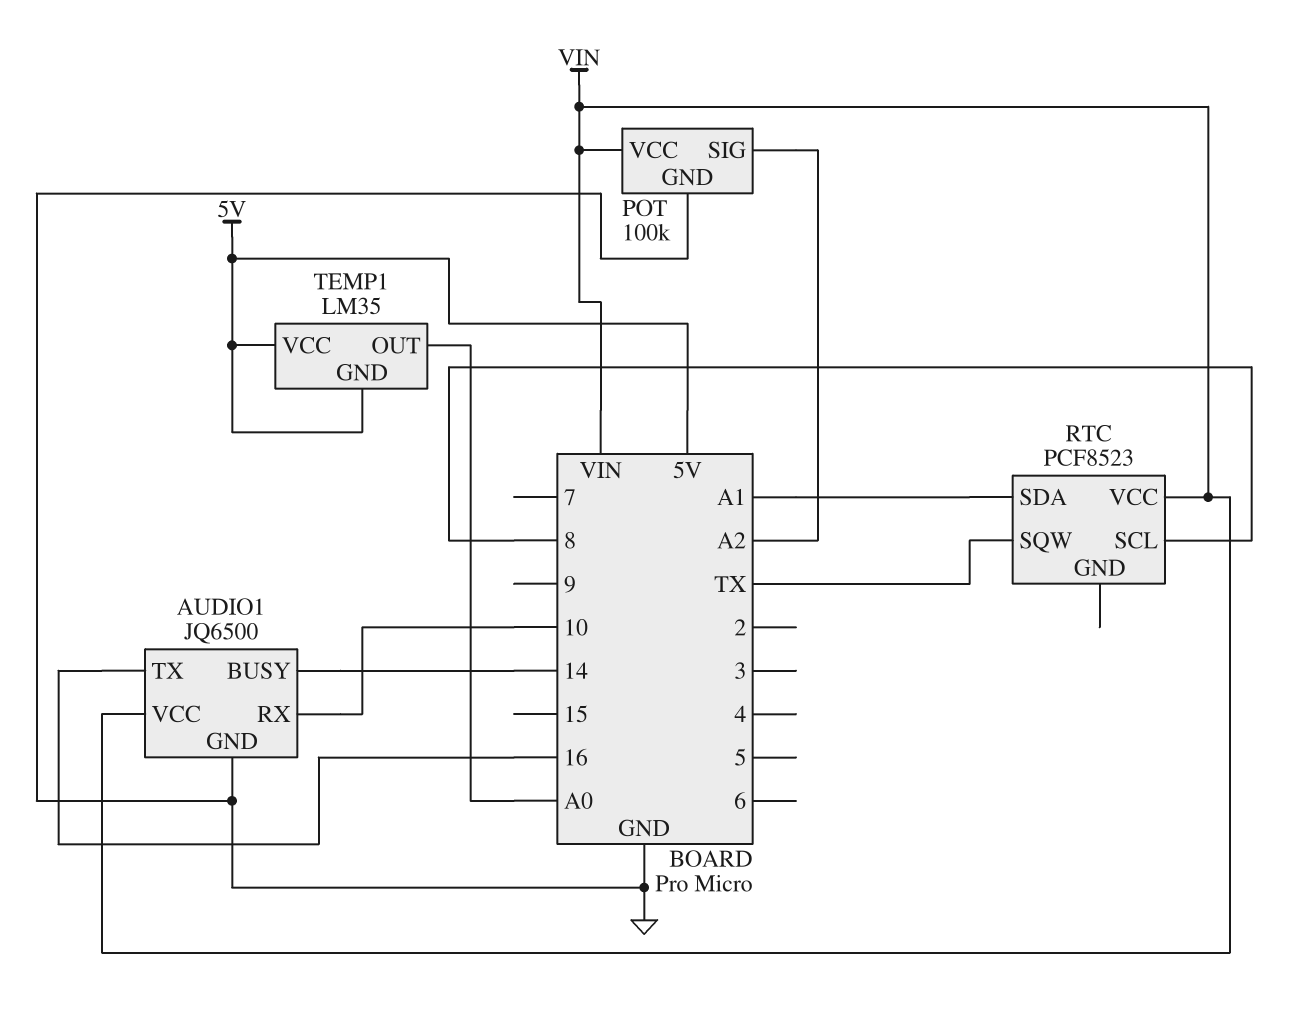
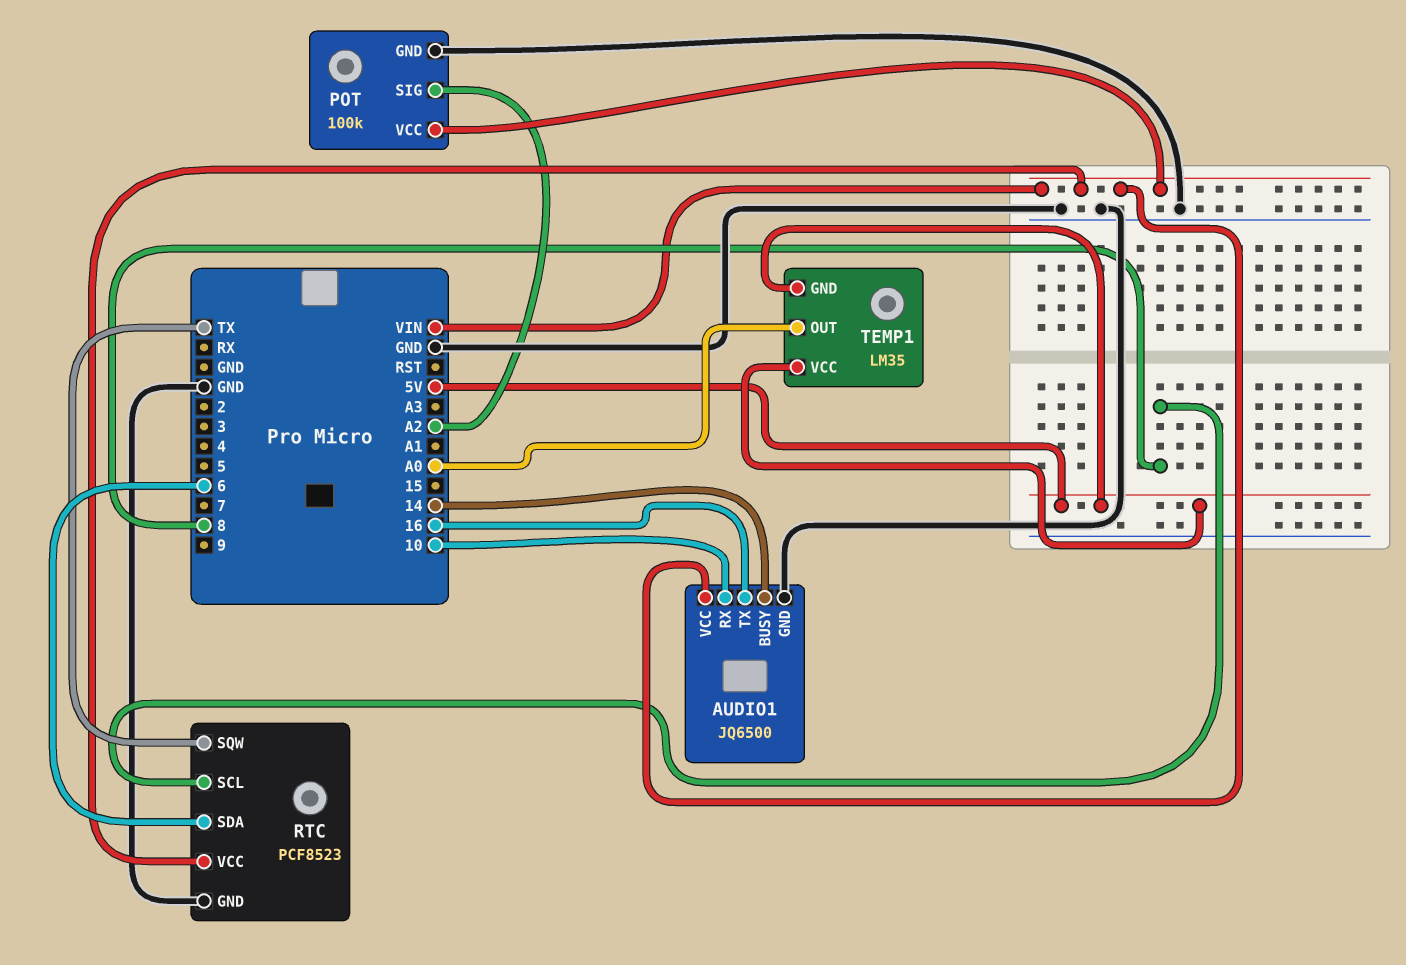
RTC pin GND: none -> GND
RTC pin SDA: A1 -> 6

